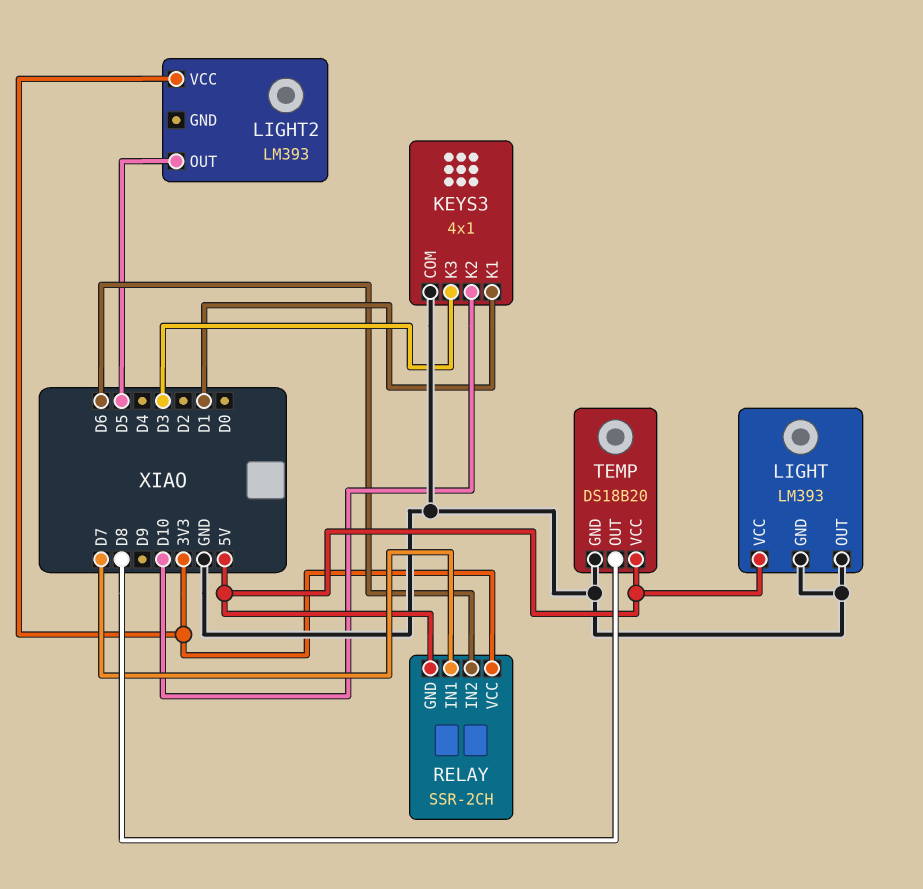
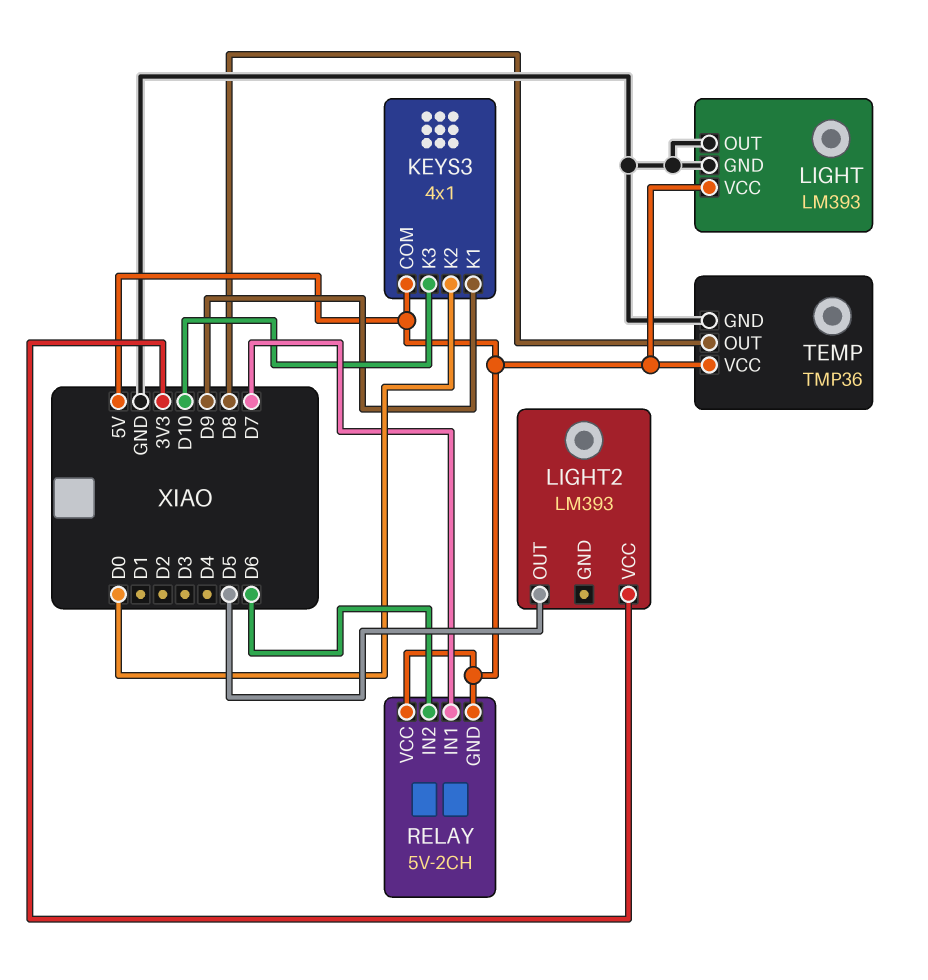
KEYS3 pin COM: GND -> 5V
KEYS3 pin K1: D1 -> D9
KEYS3 pin K2: D10 -> D0
KEYS3 pin K3: D3 -> D10
RELAY: SSR-2CH -> 5V-2CH
RELAY pin VCC: 3V3 -> 5V
TEMP: DS18B20 -> TMP36

